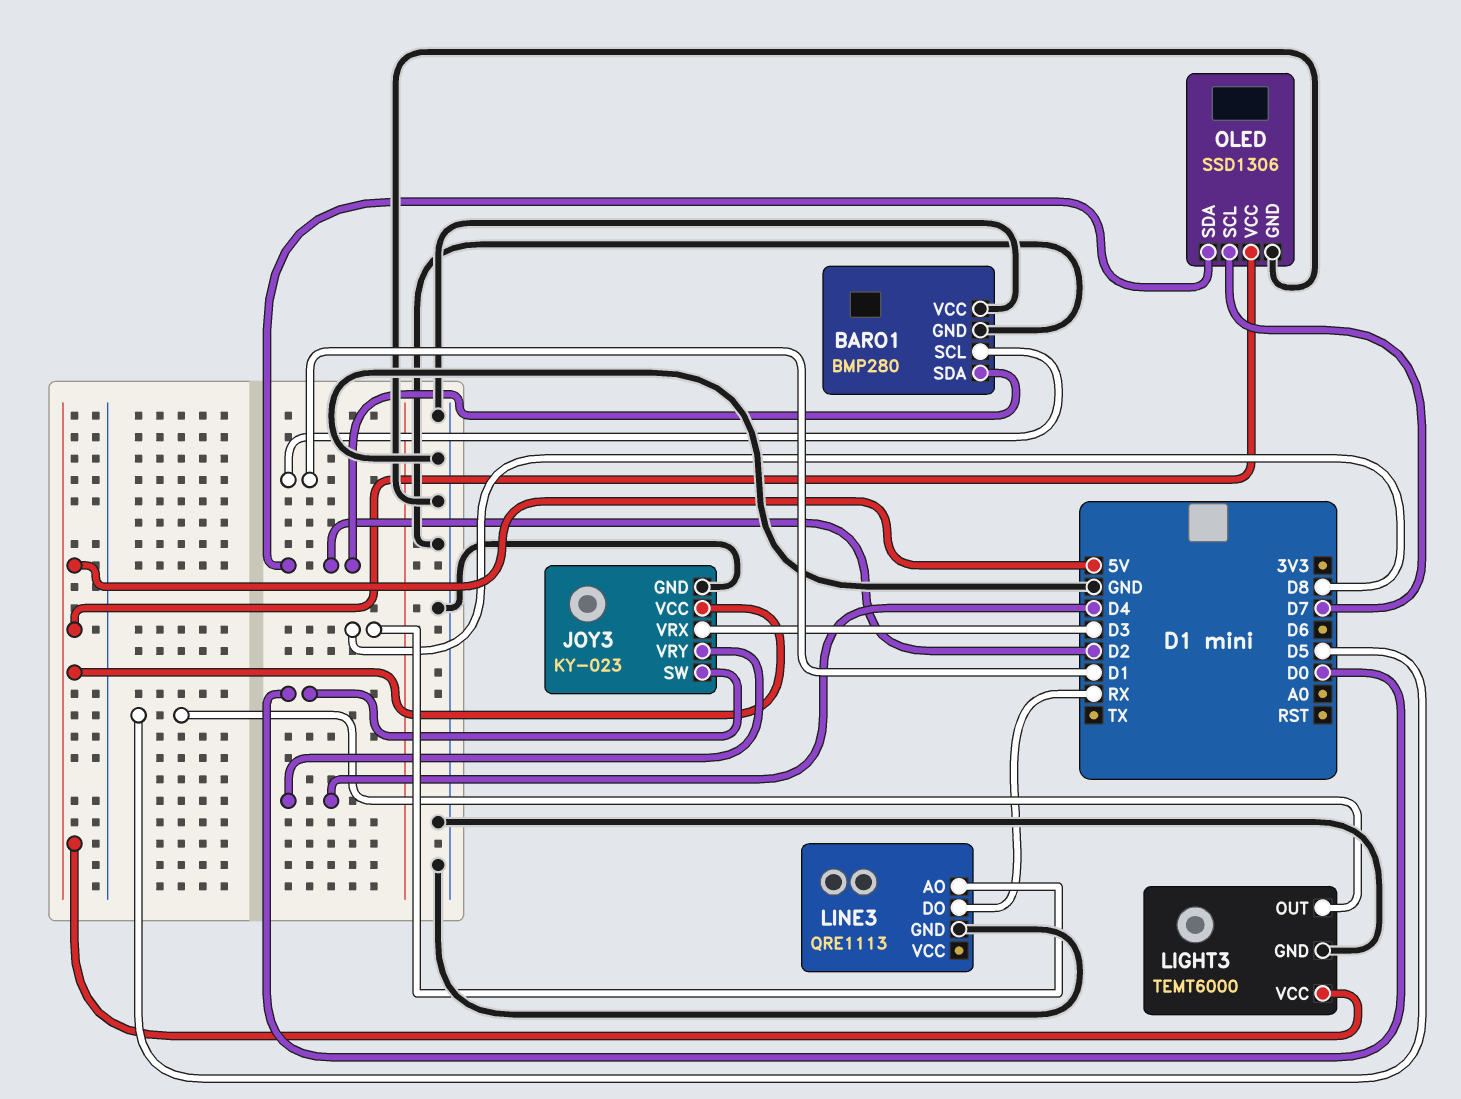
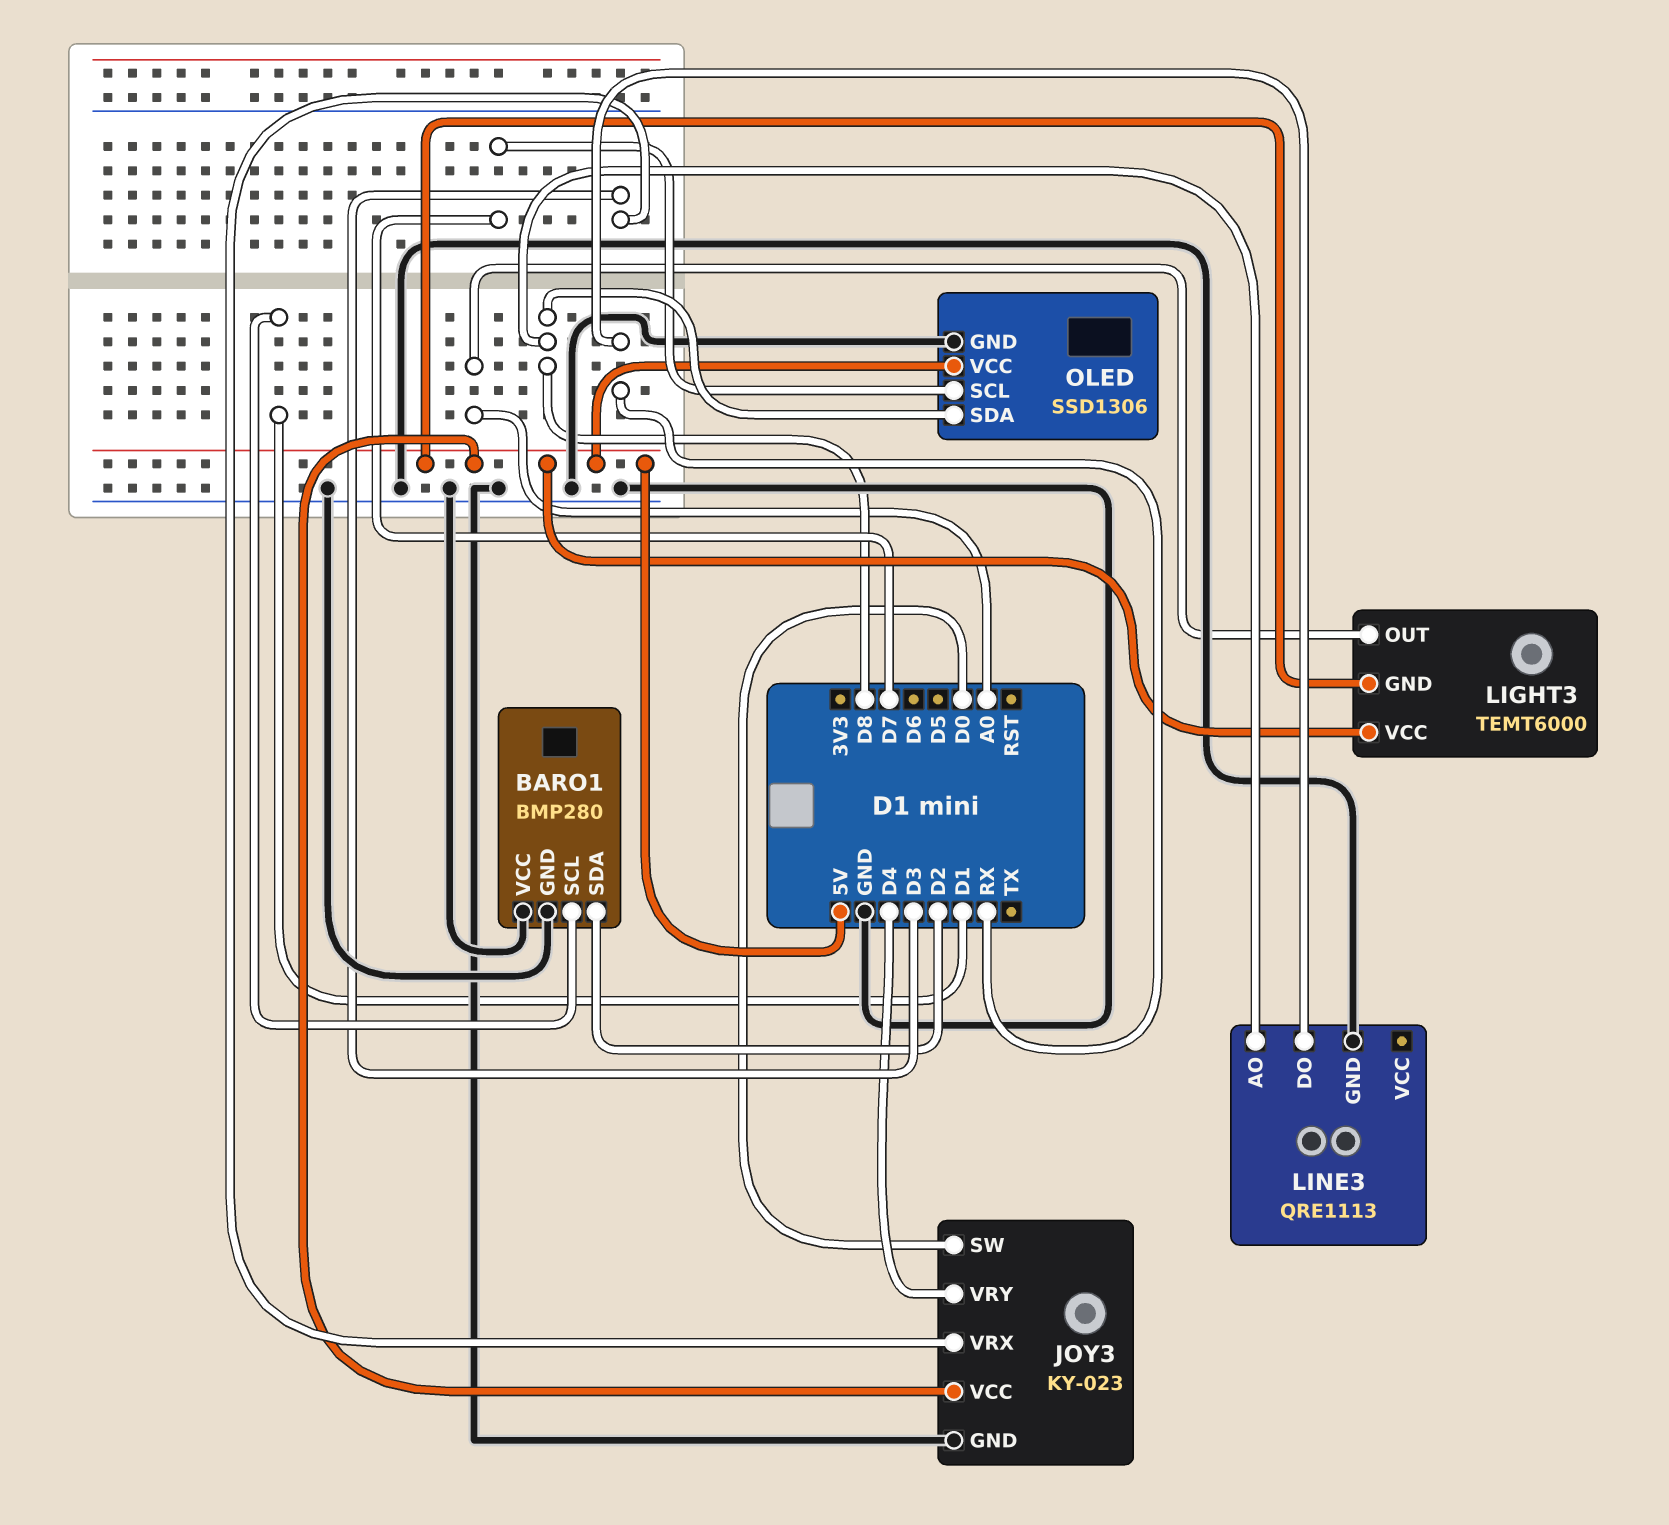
LIGHT3 pin GND: GND -> 5V
LIGHT3 pin OUT: D5 -> A0
OLED pin SDA: D2 -> D8

